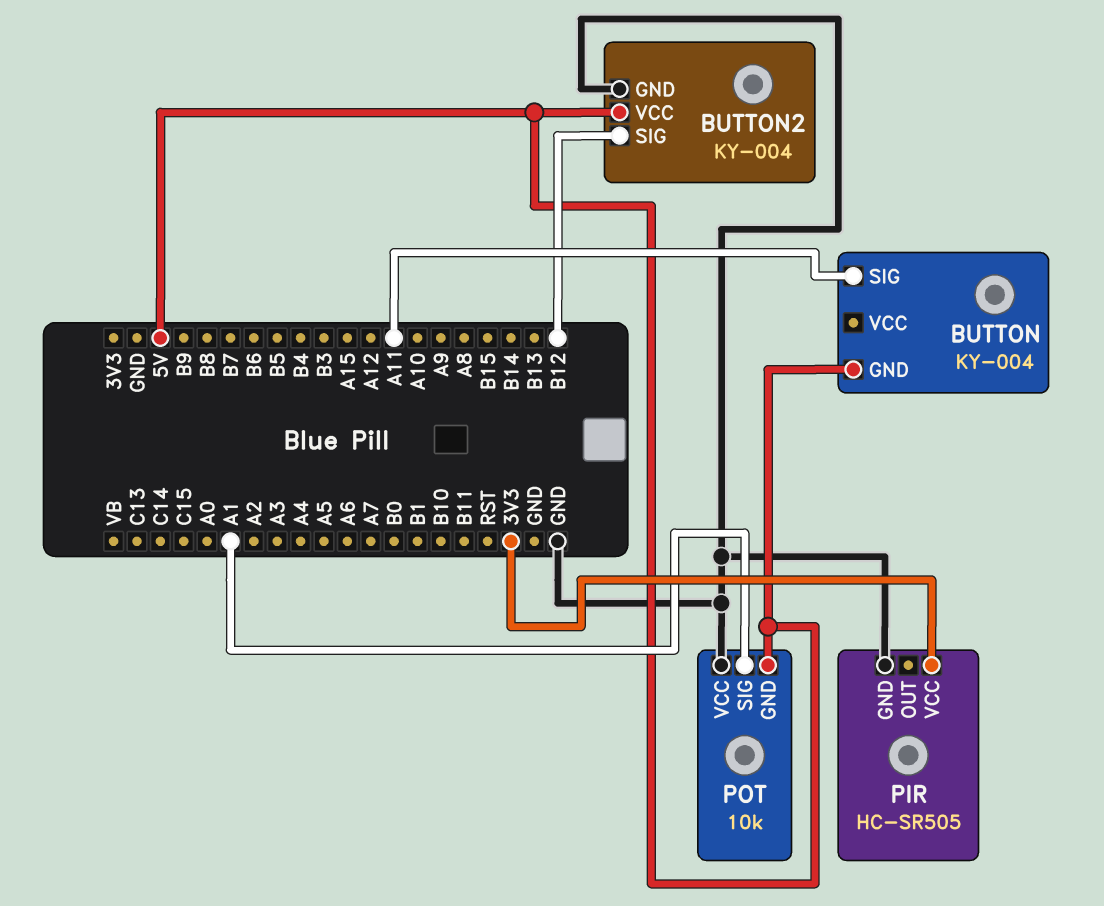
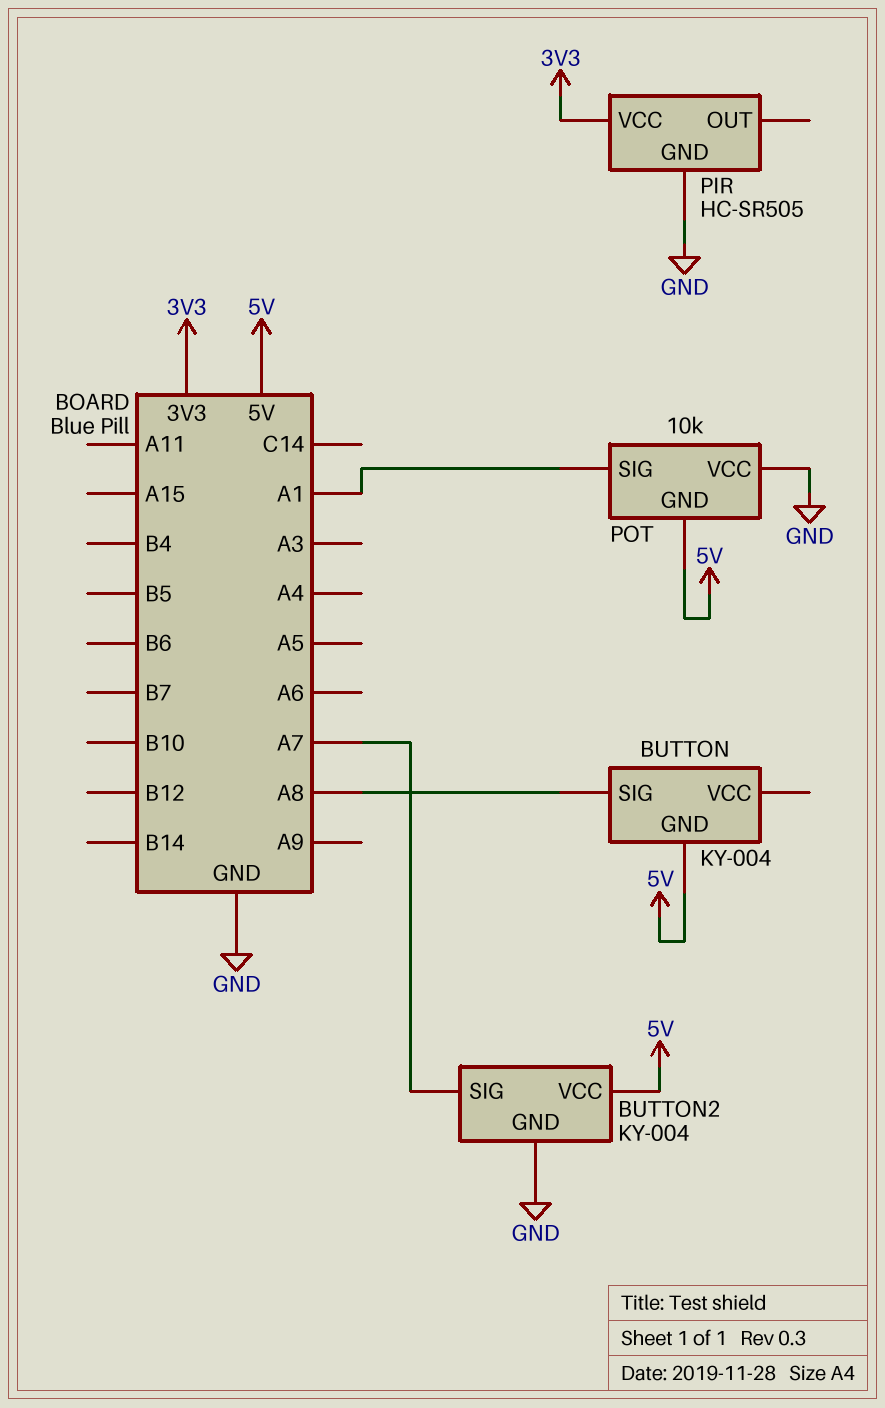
BUTTON pin SIG: A11 -> A8
BUTTON2 pin SIG: B12 -> A7

